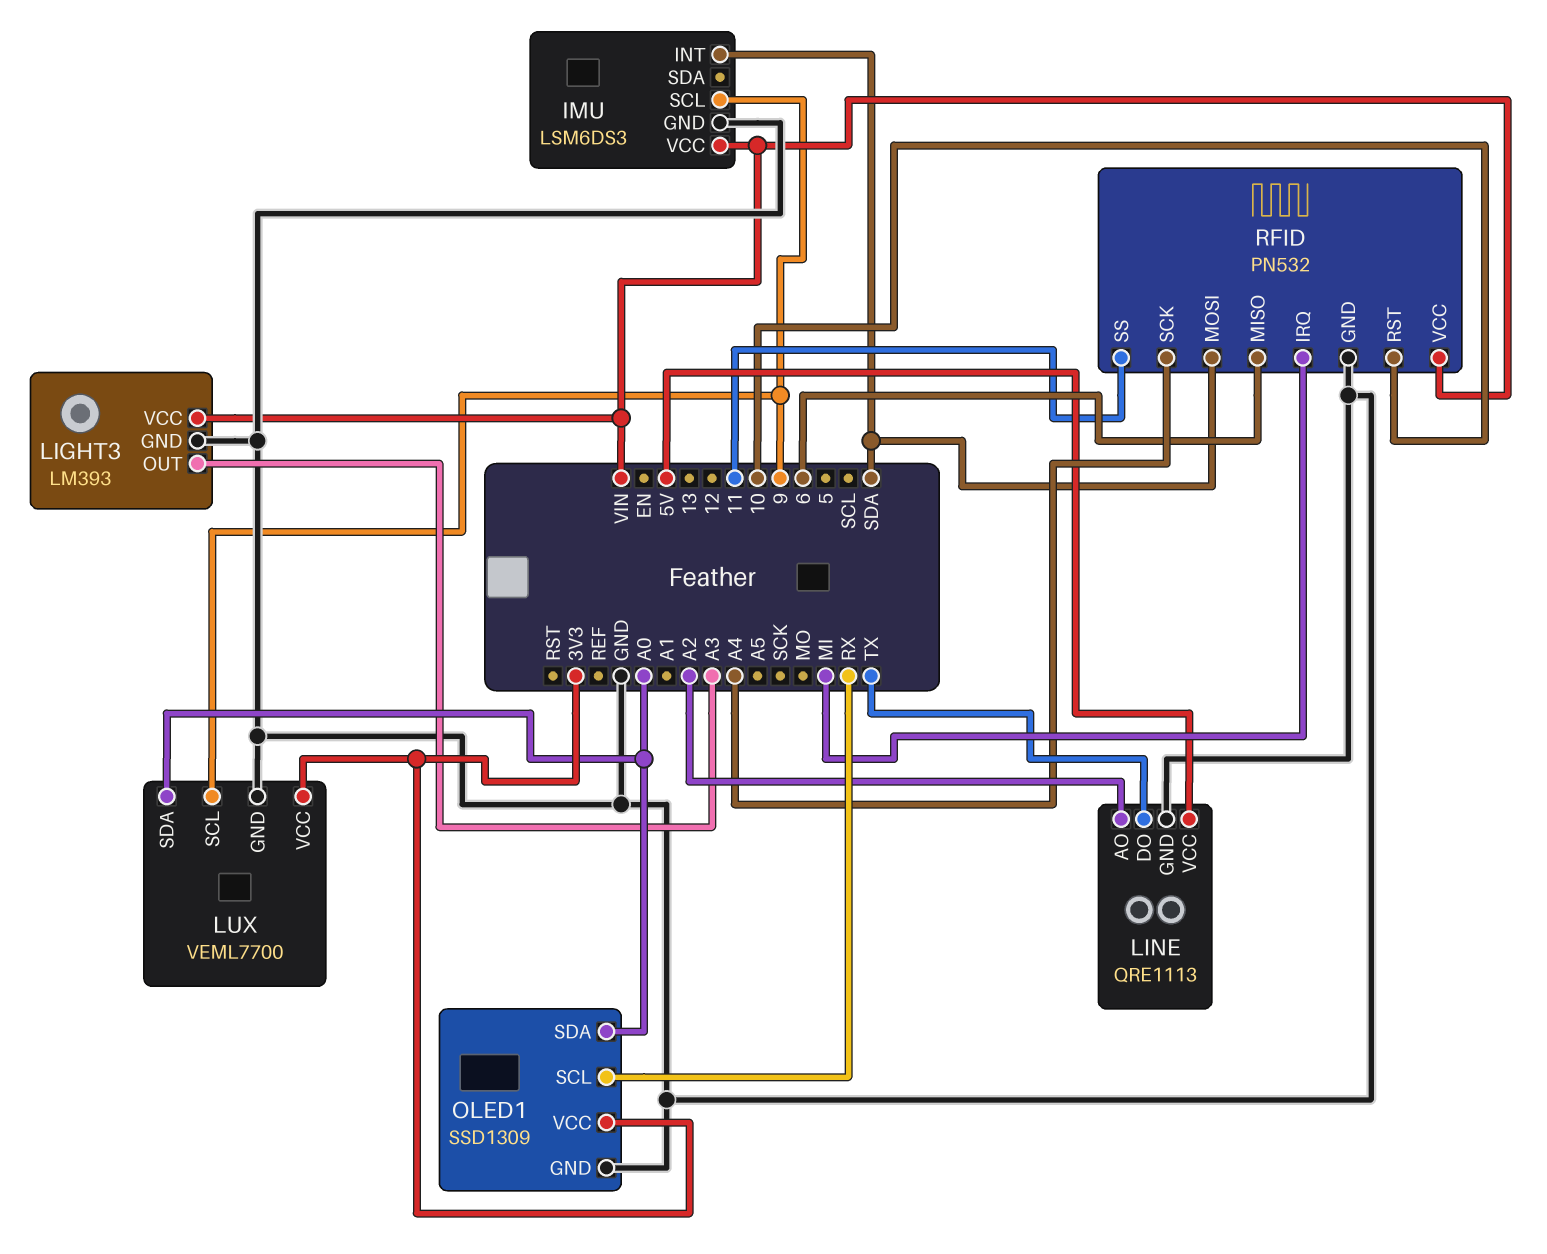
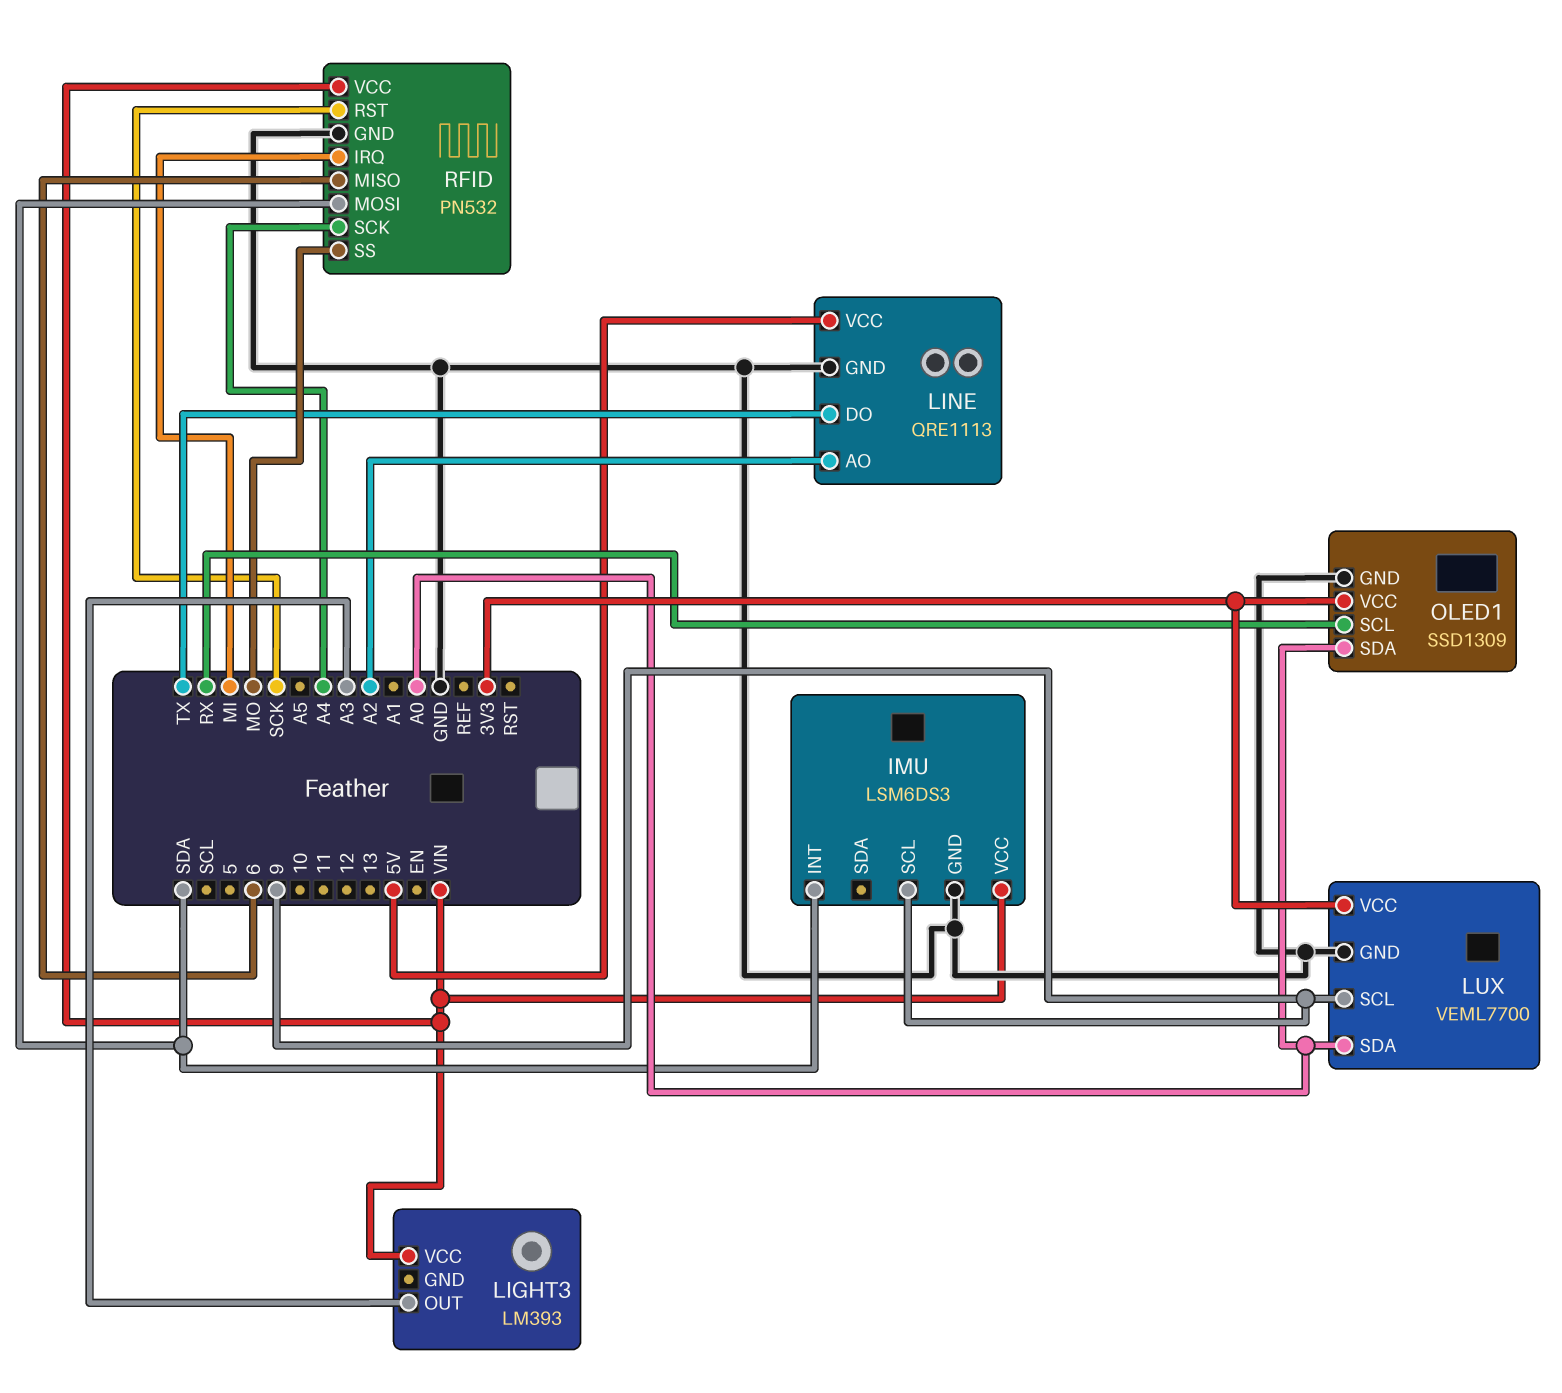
LIGHT3 pin GND: GND -> none
RFID pin RST: 10 -> SCK
RFID pin SS: 11 -> MO

